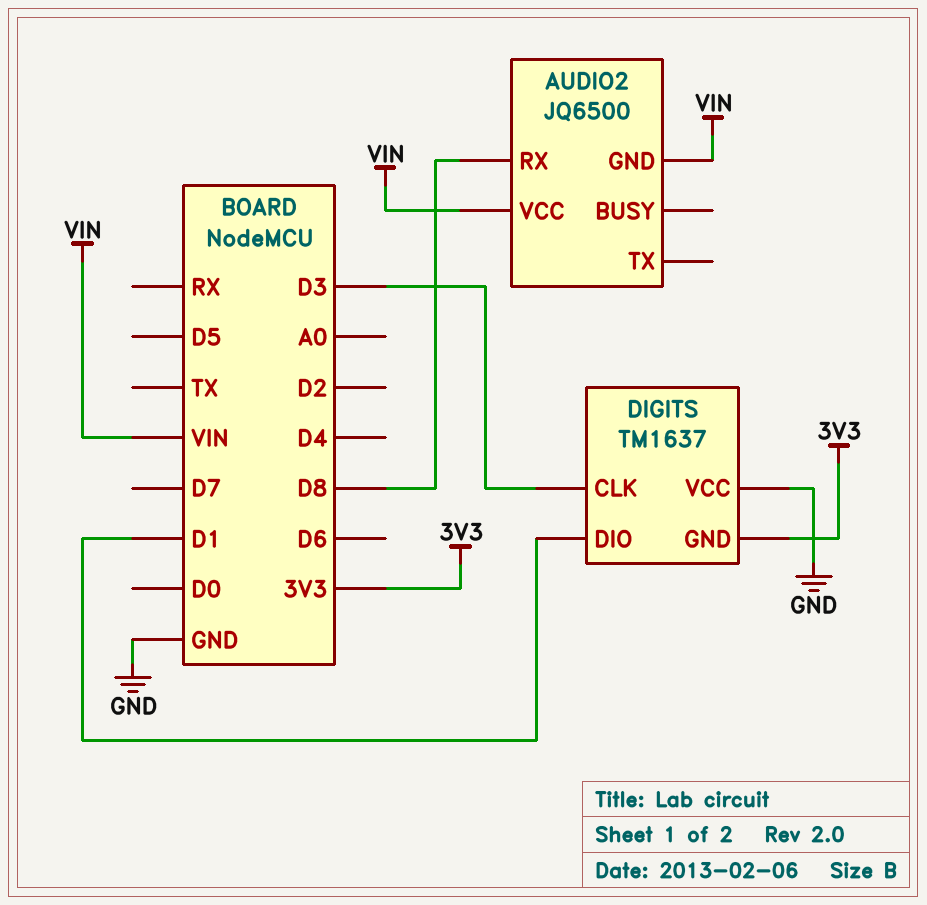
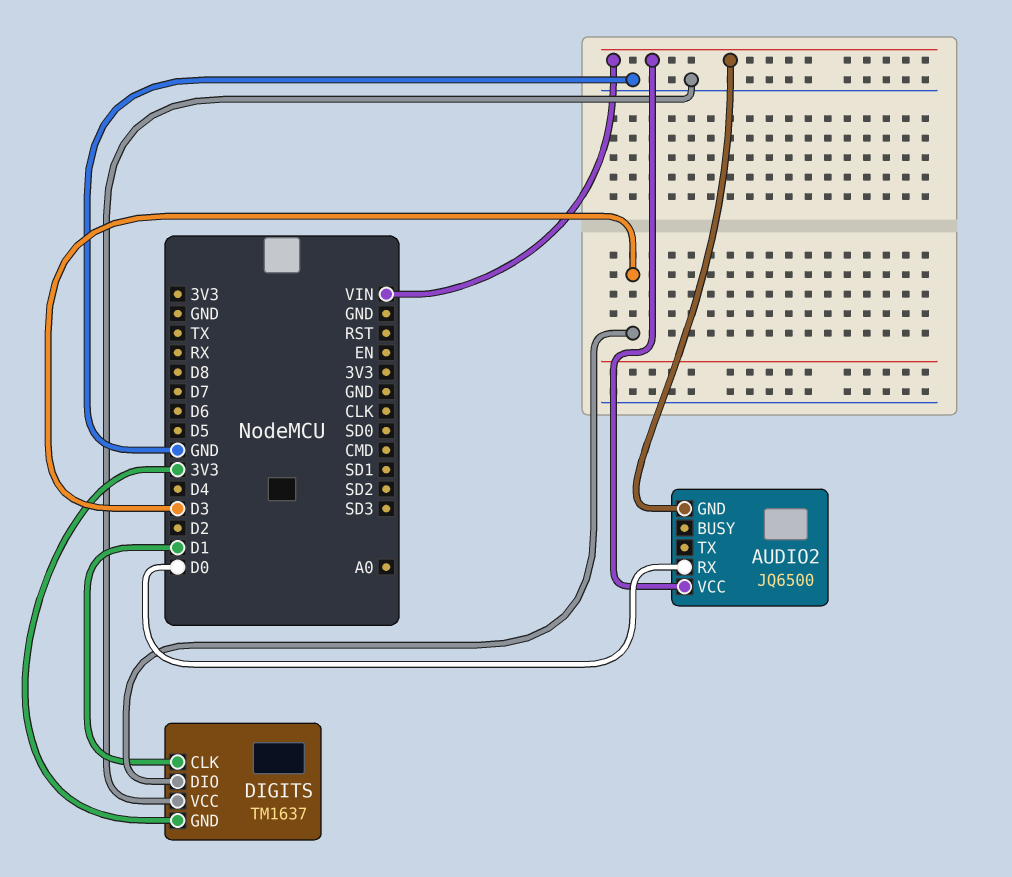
AUDIO2 pin RX: D8 -> D0
DIGITS pin CLK: D3 -> D1
DIGITS pin DIO: D1 -> D3

